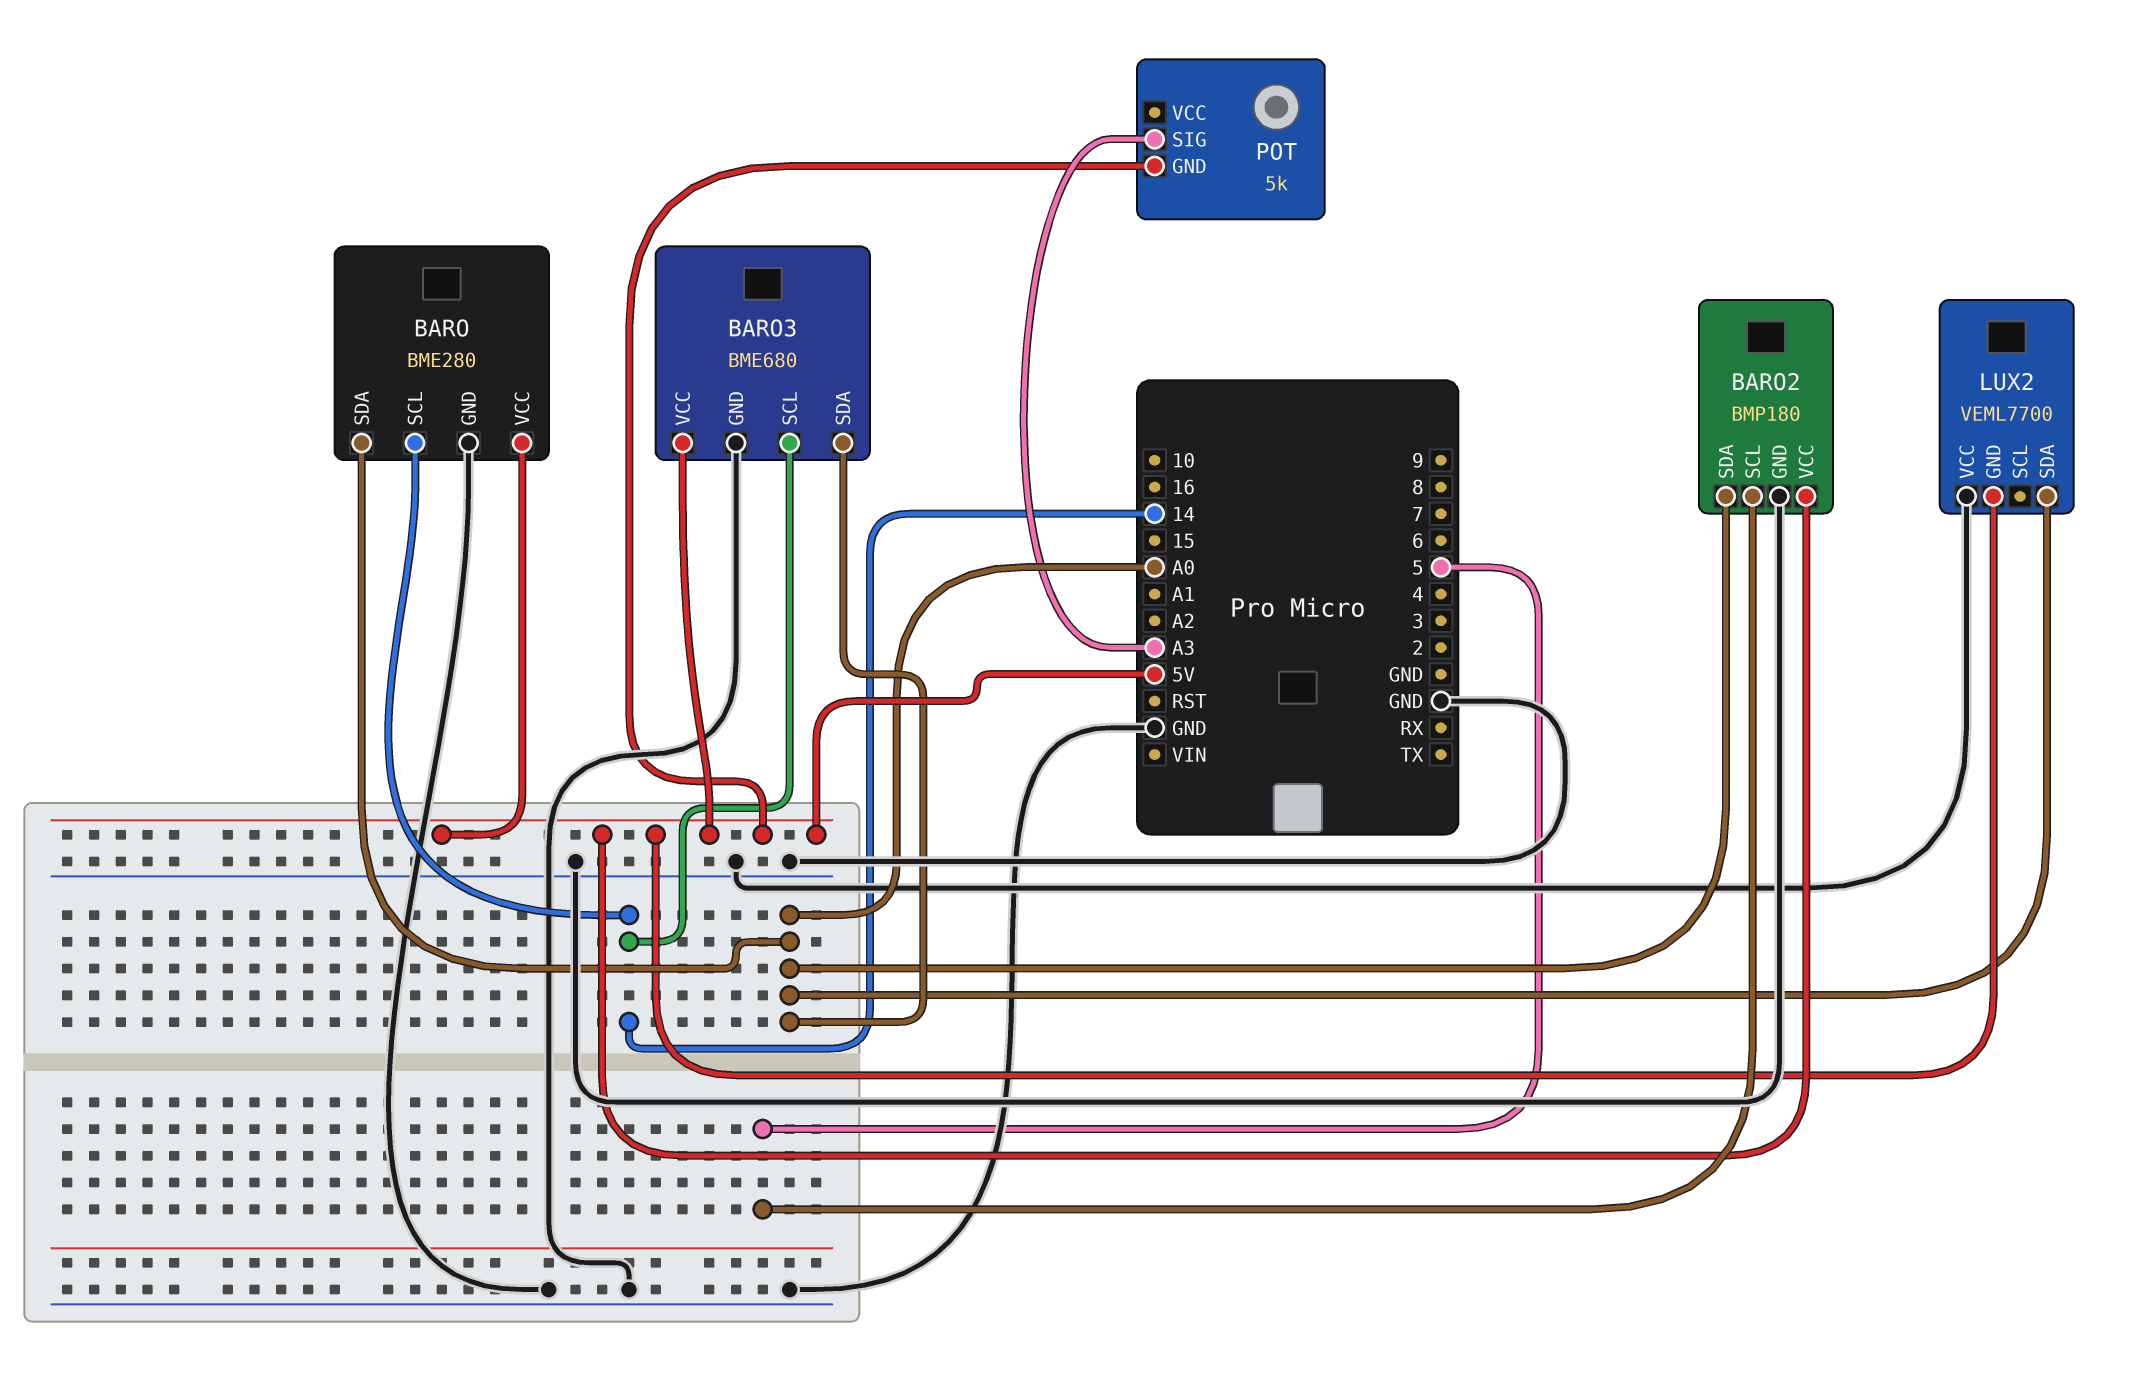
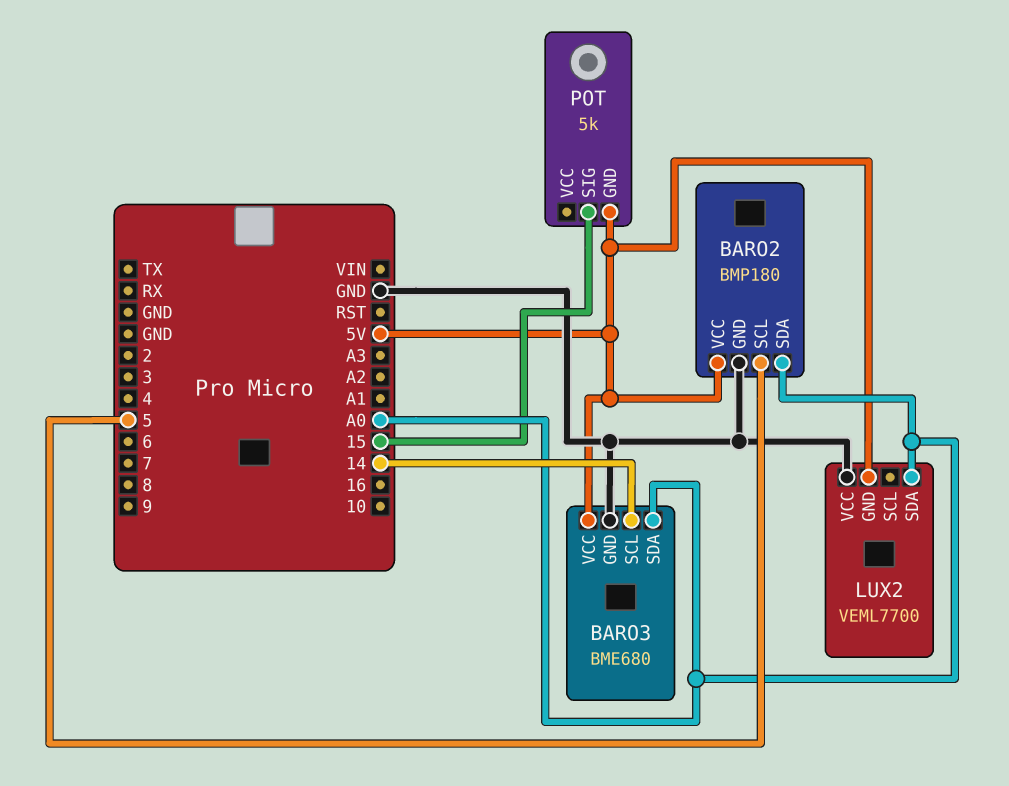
BARO: BME280 -> none
BARO pin GND: GND -> none
BARO pin SCL: 14 -> none
BARO pin SDA: A0 -> none
BARO pin VCC: 5V -> none
POT pin SIG: A3 -> 15

